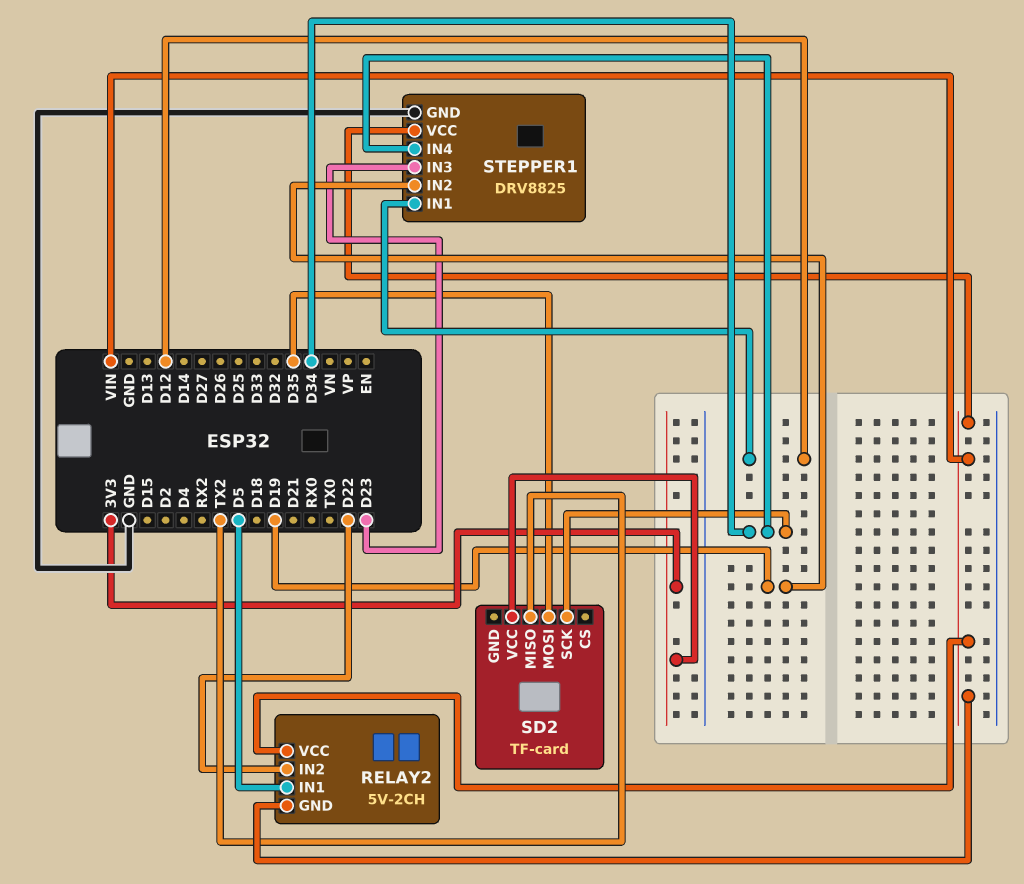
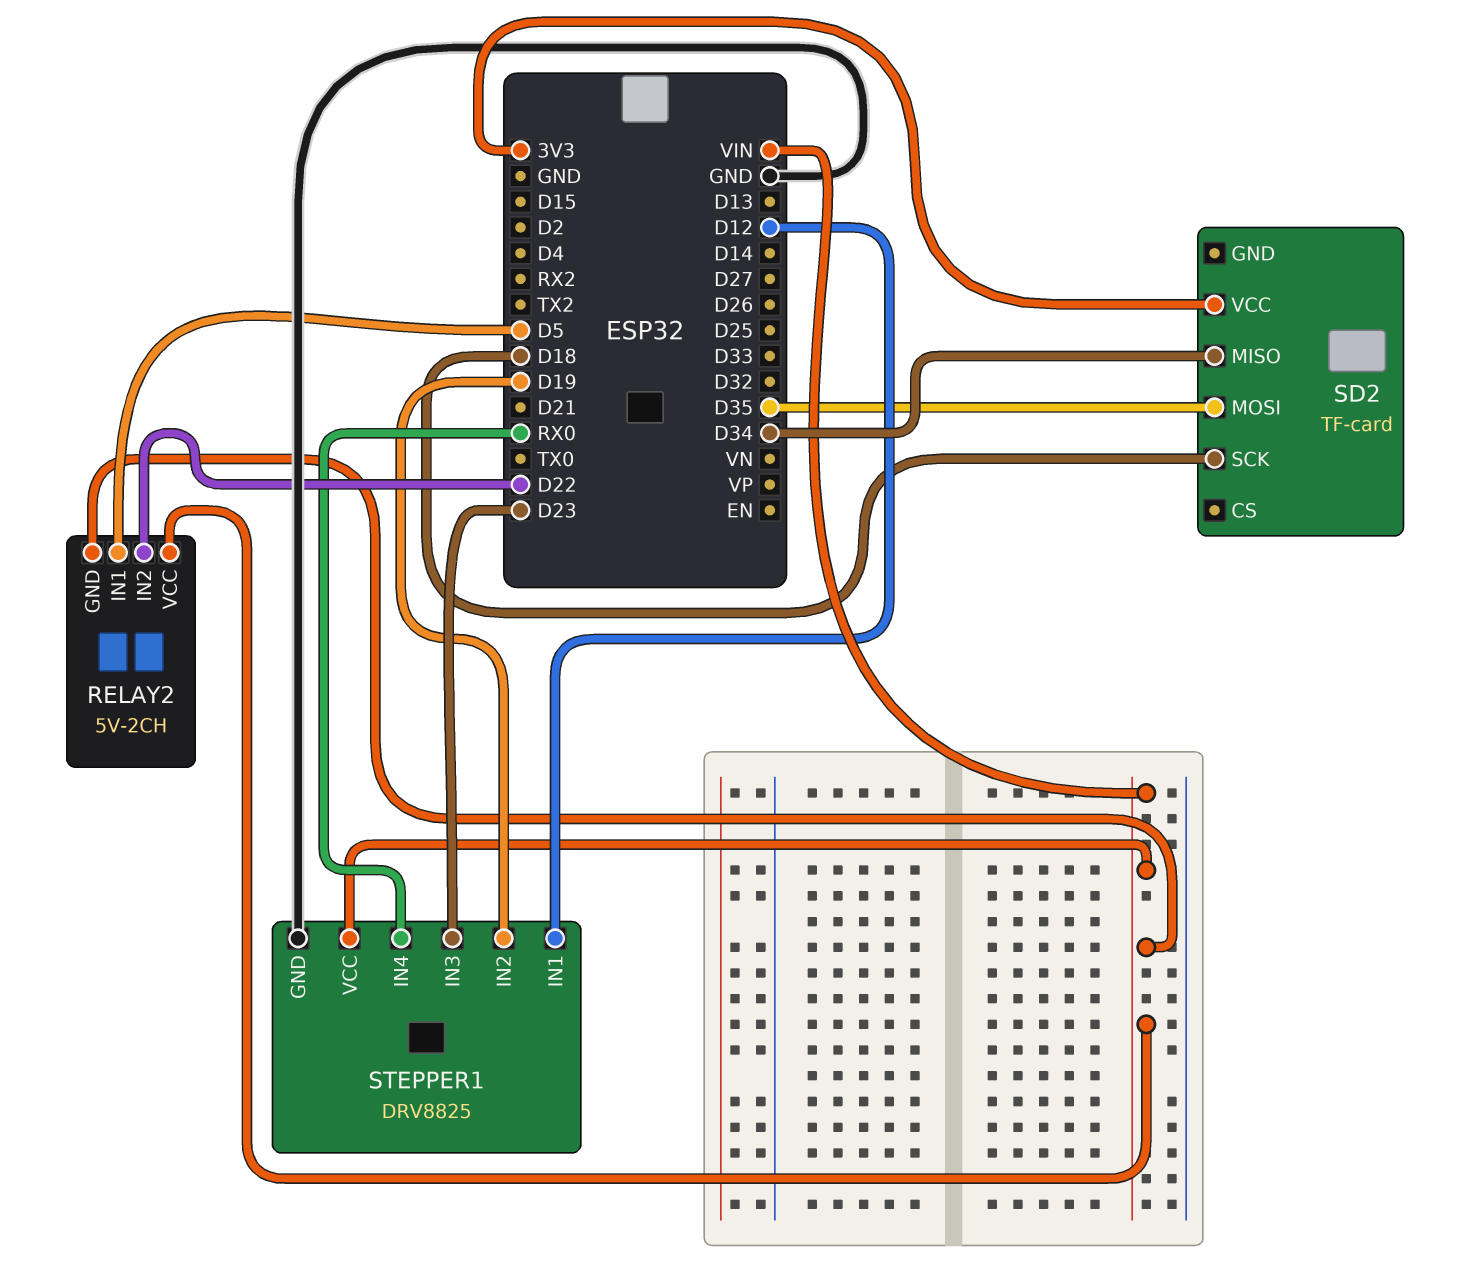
SD2 pin MISO: TX2 -> D34
SD2 pin SCK: D34 -> D18
STEPPER1 pin IN4: D34 -> RX0

